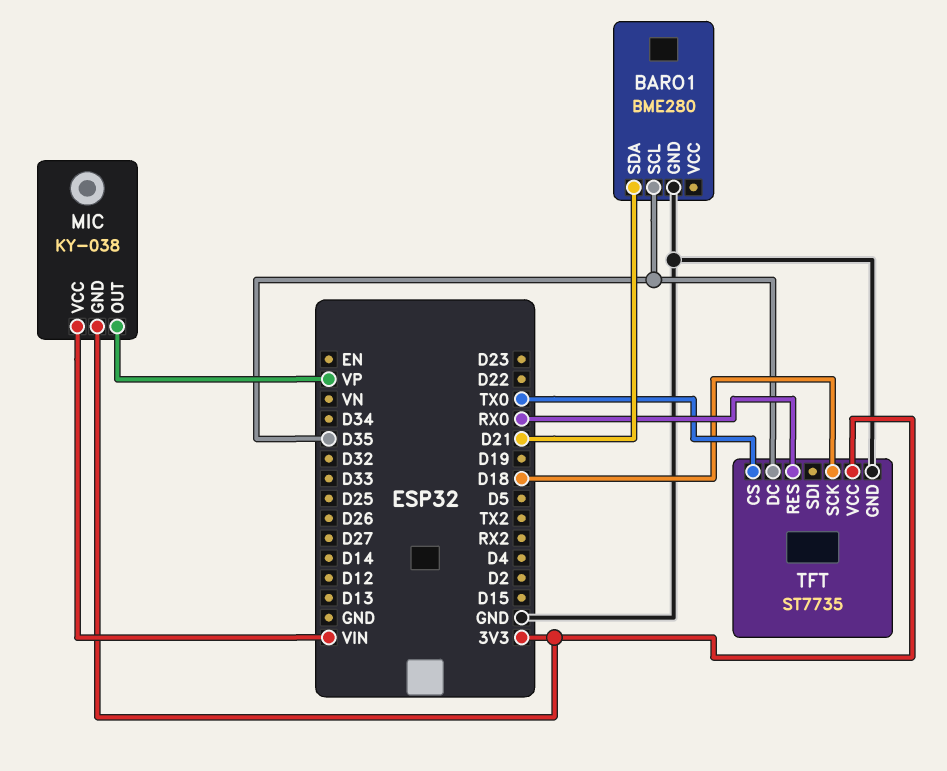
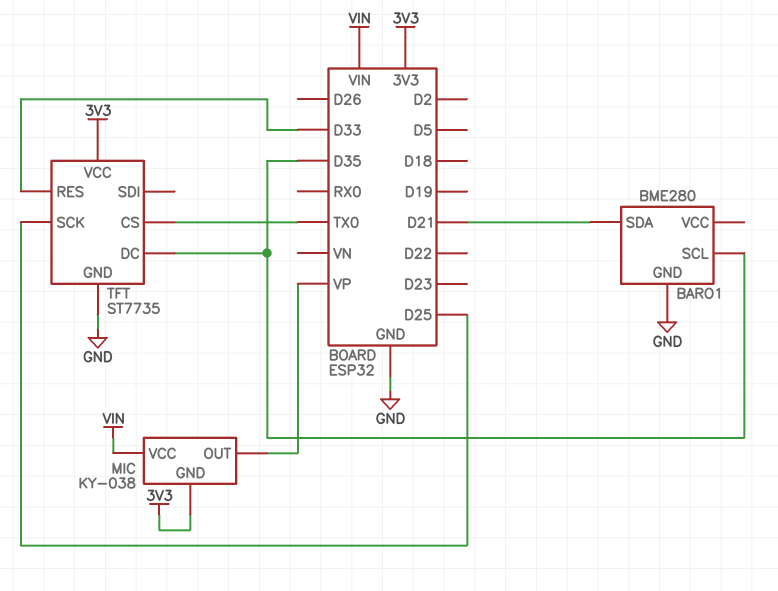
TFT pin RES: RX0 -> D33
TFT pin SCK: D18 -> D25

